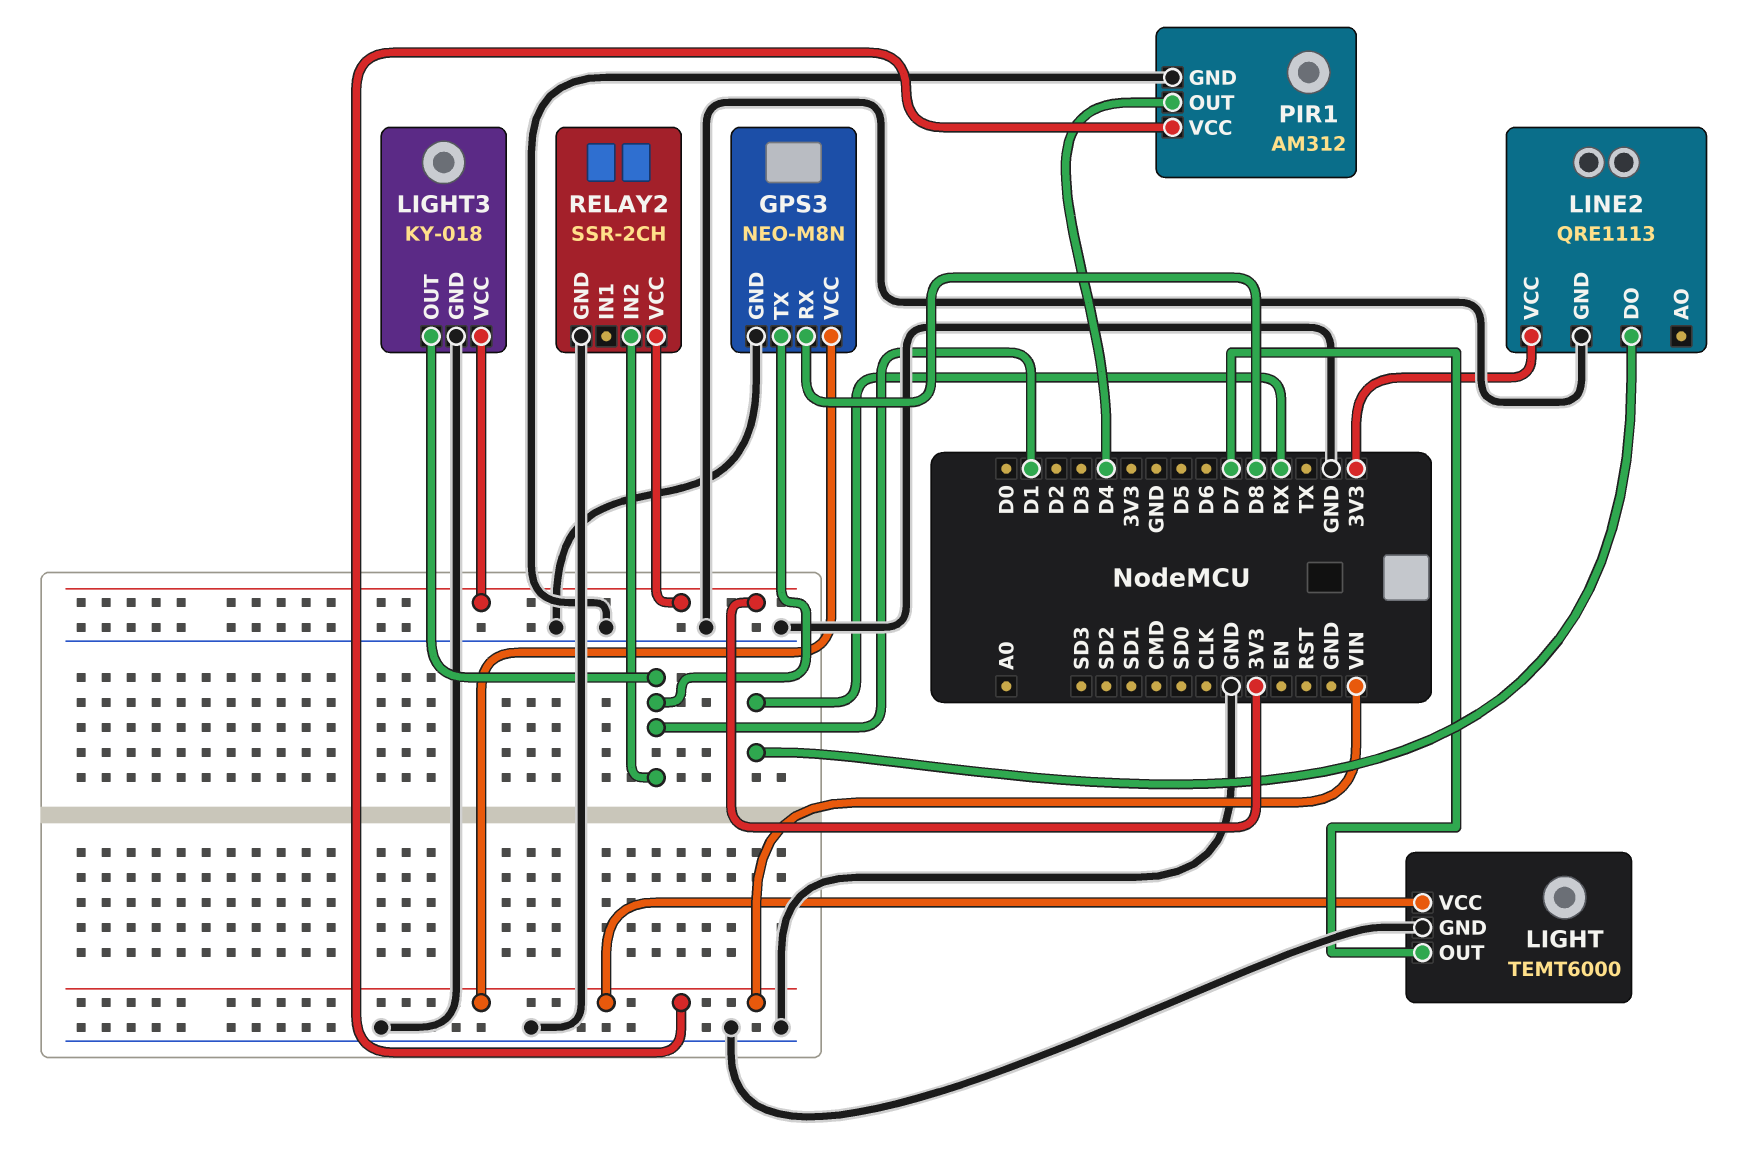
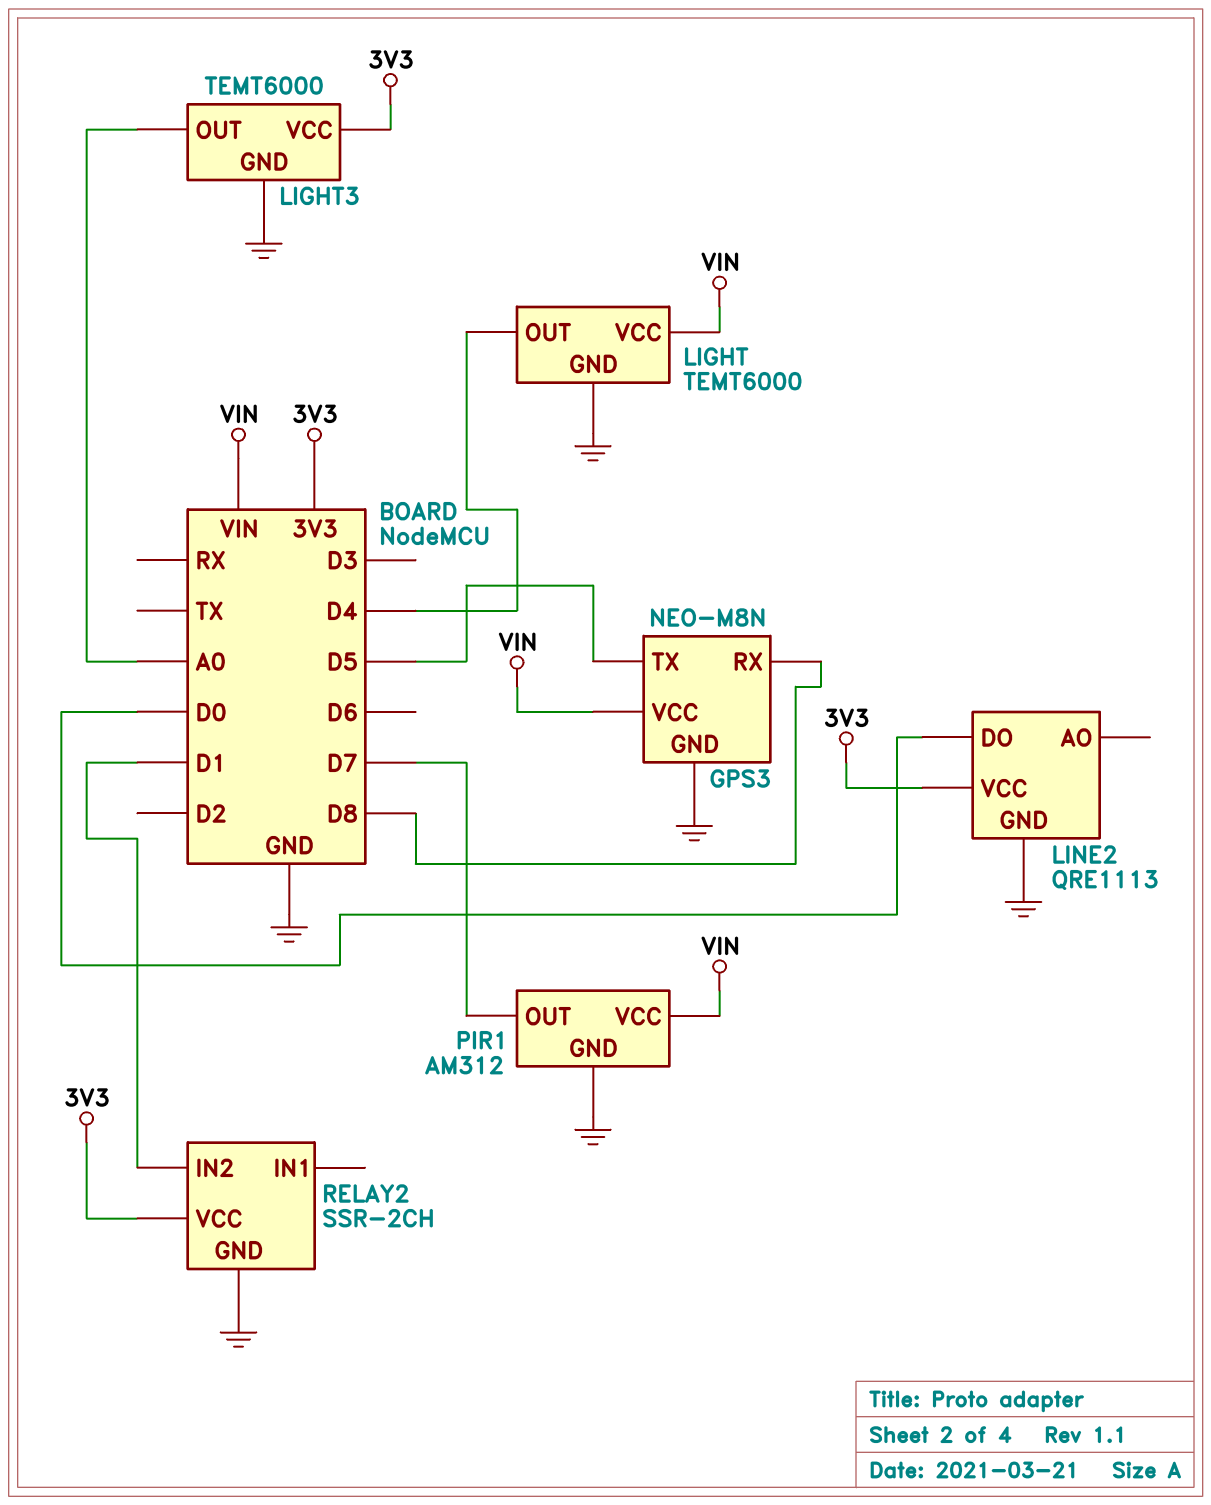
GPS3 pin TX: D1 -> D5
LIGHT pin OUT: D7 -> D4
LIGHT3: KY-018 -> TEMT6000
LIGHT3 pin OUT: D1 -> A0
LINE2 pin DO: RX -> D0
PIR1 pin OUT: D4 -> D7

